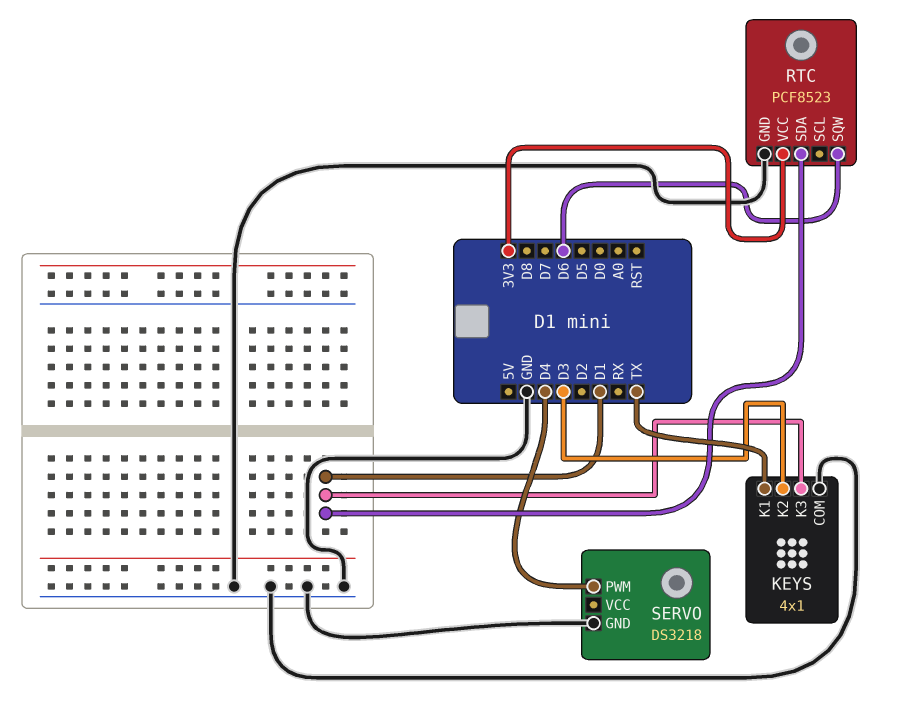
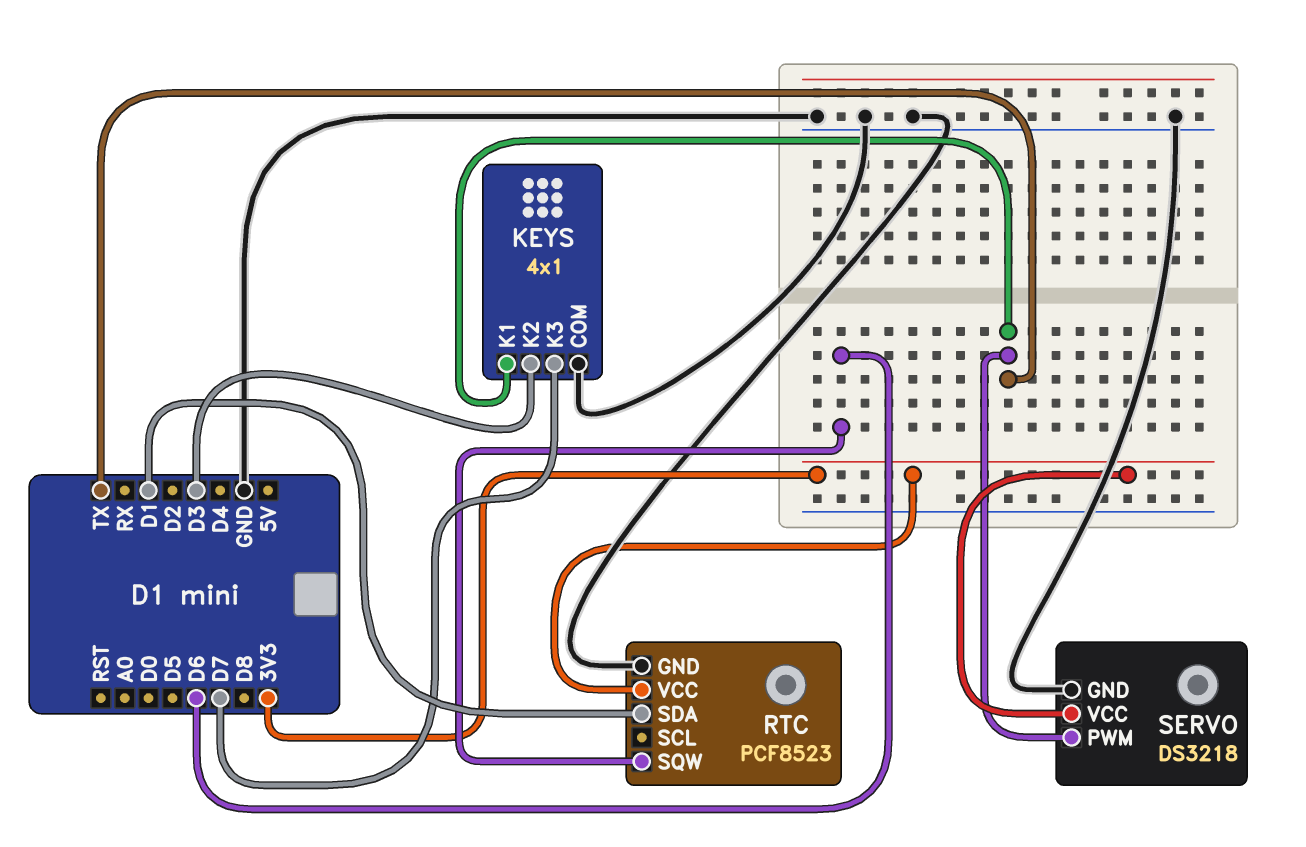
KEYS pin K3: D1 -> D7
SERVO pin PWM: D4 -> TX
SERVO pin VCC: none -> 3V3

